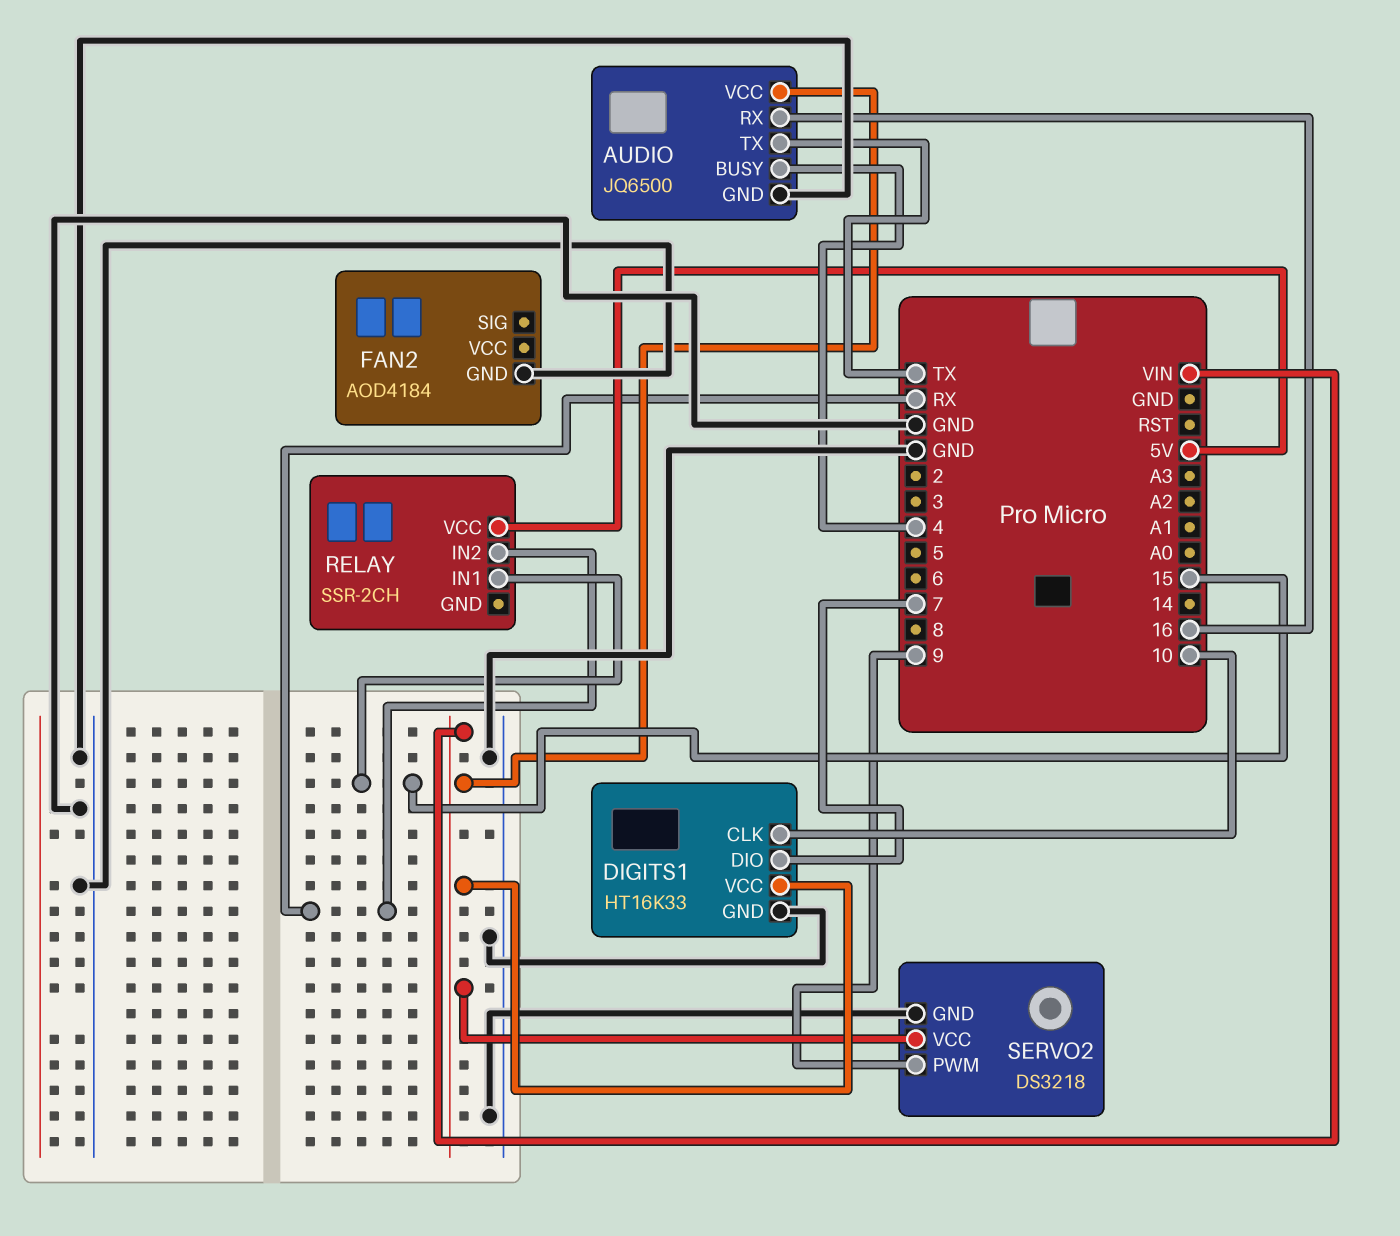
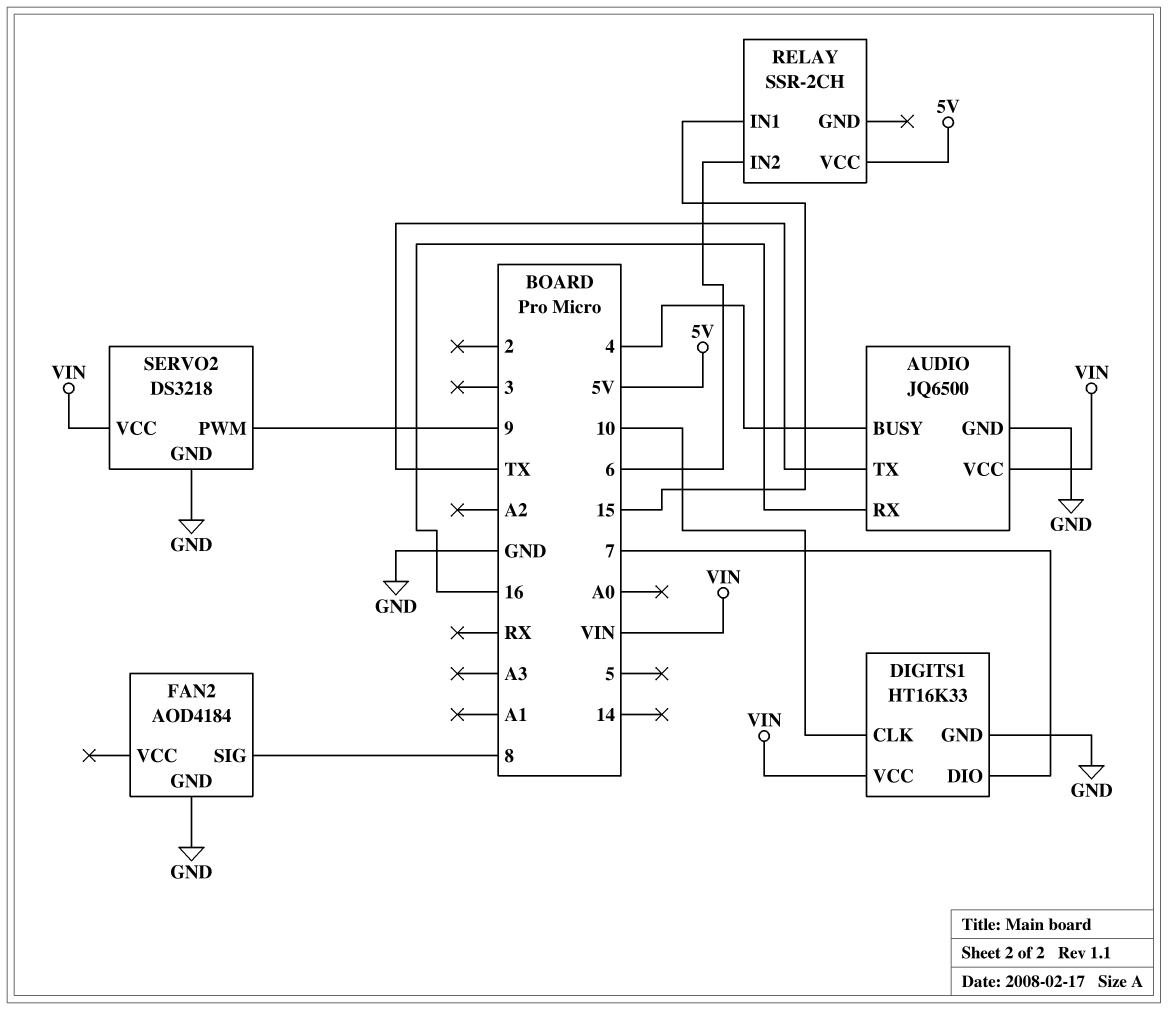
FAN2 pin SIG: none -> 8
RELAY pin IN2: RX -> 6

